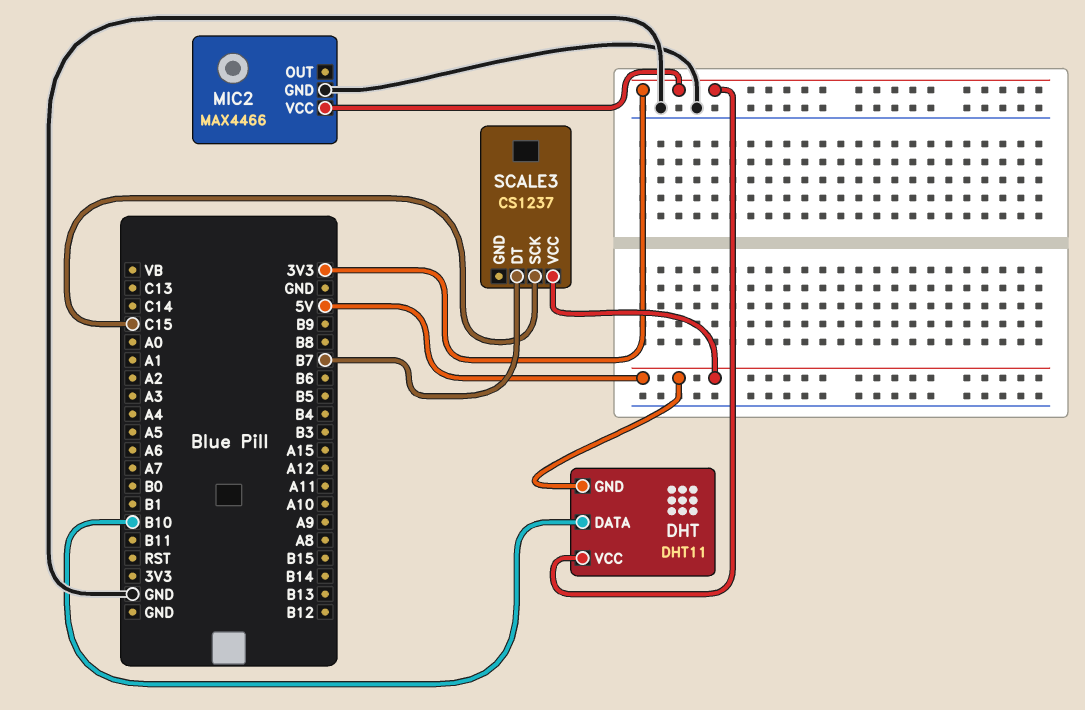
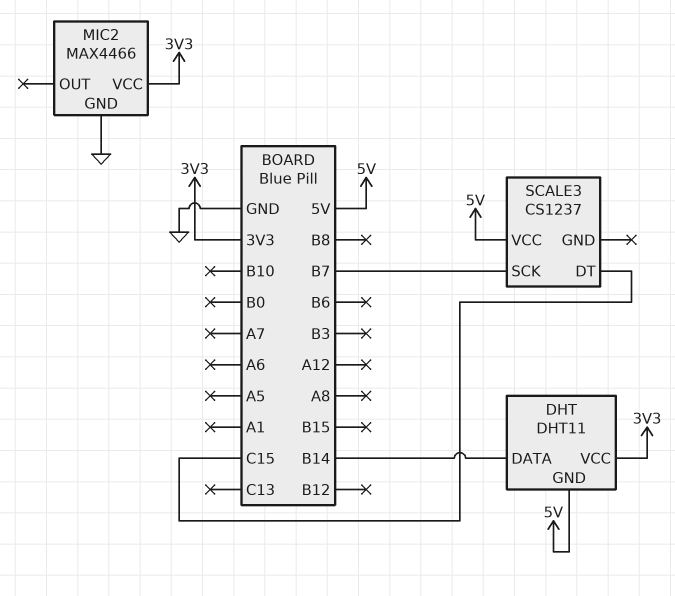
DHT pin DATA: B10 -> B14
SCALE3 pin DT: B7 -> C15
SCALE3 pin SCK: C15 -> B7

